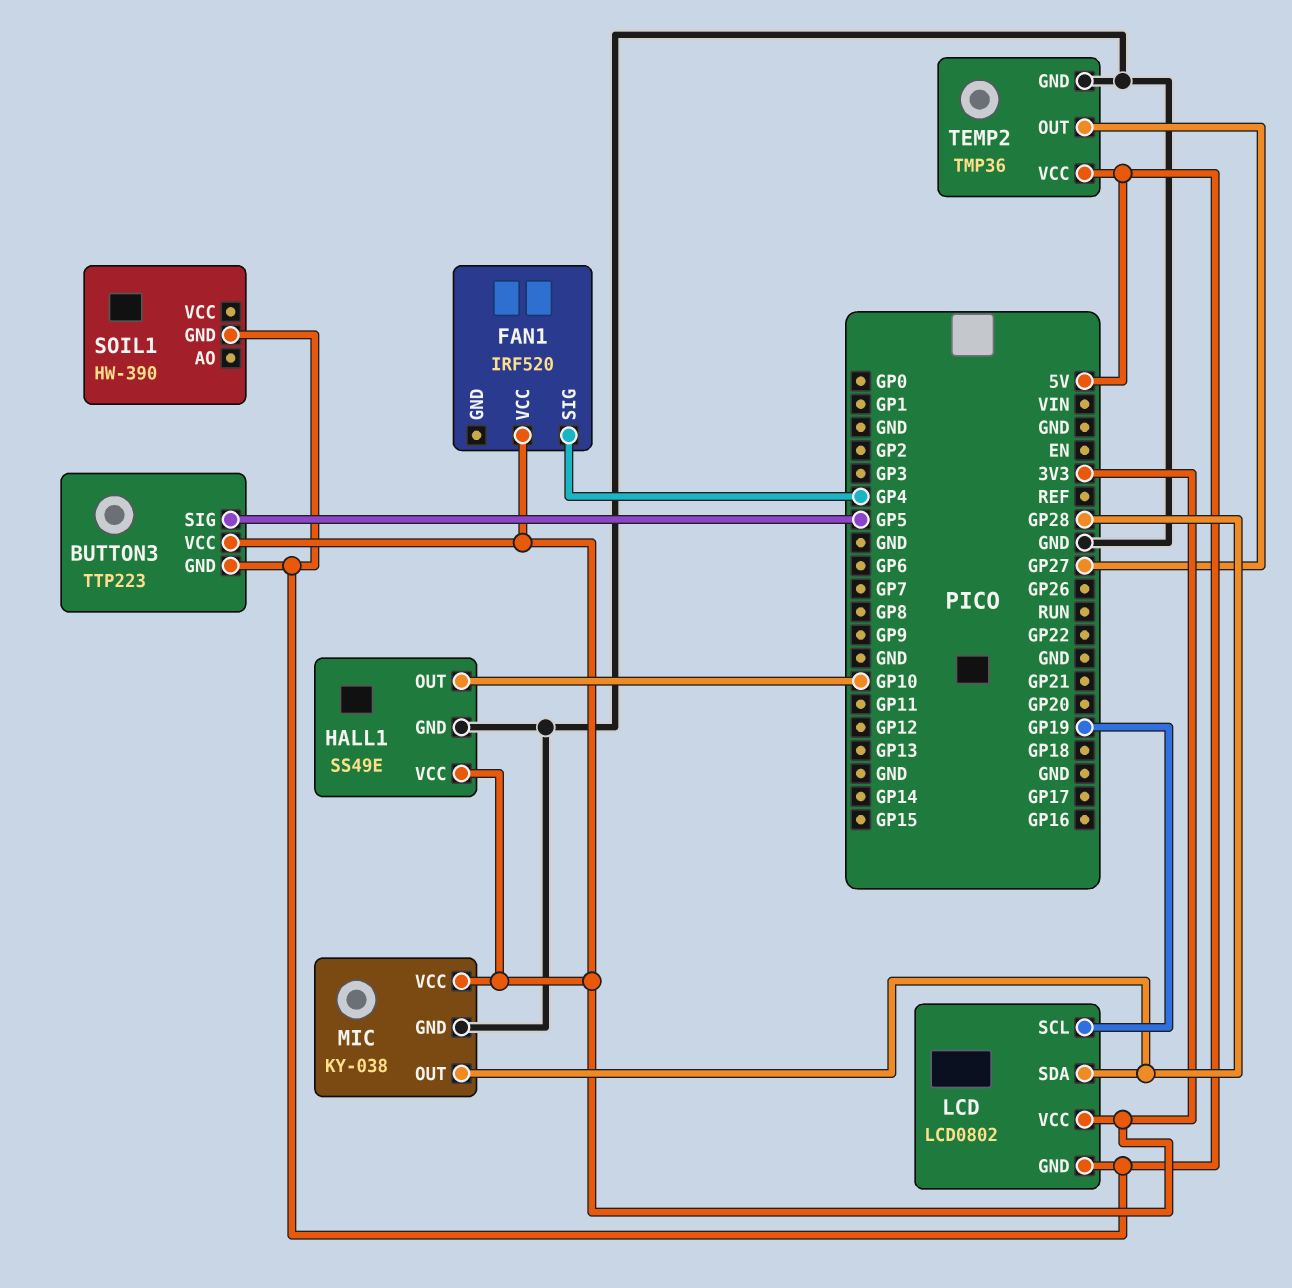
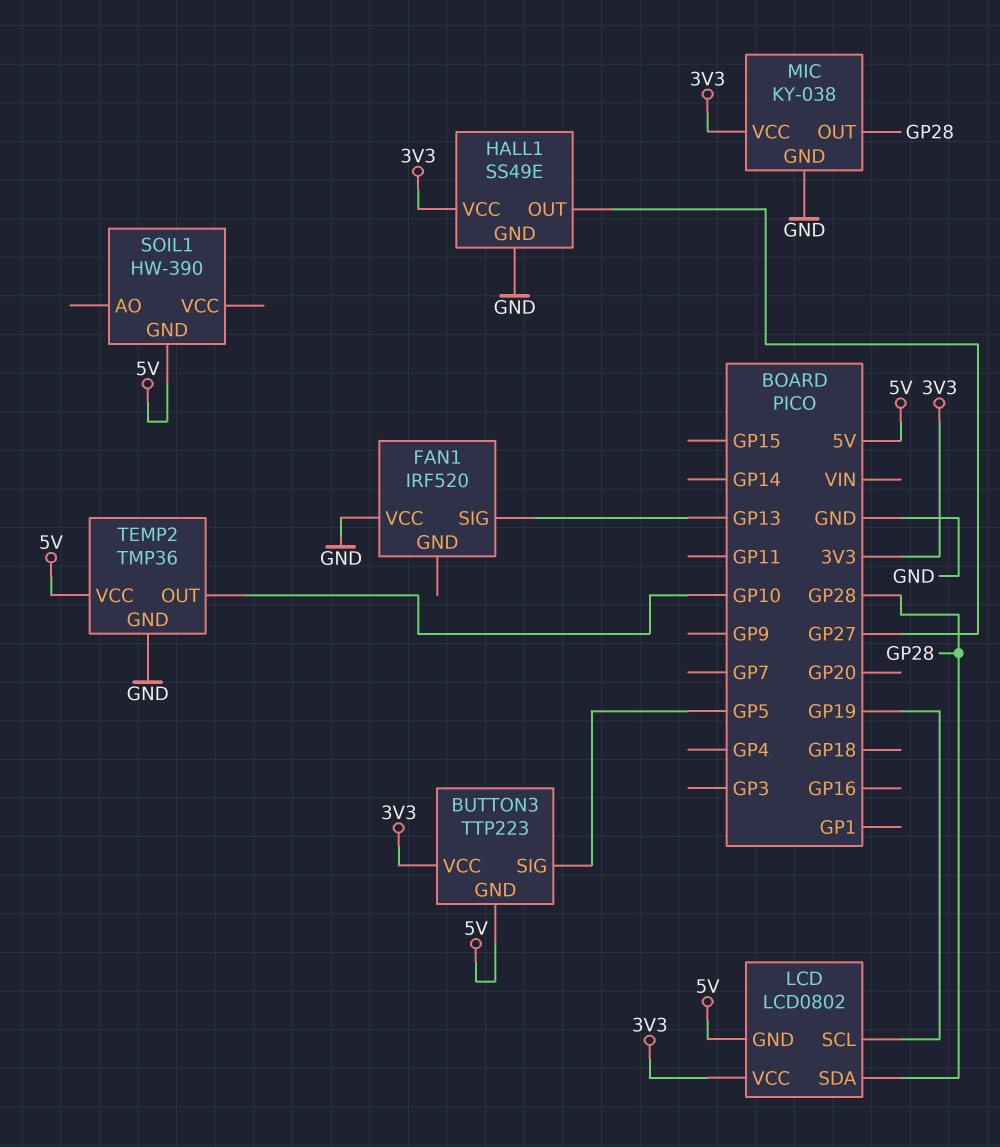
FAN1 pin SIG: GP4 -> GP13
FAN1 pin VCC: 3V3 -> GND
HALL1 pin OUT: GP10 -> GP27
TEMP2 pin OUT: GP27 -> GP10

